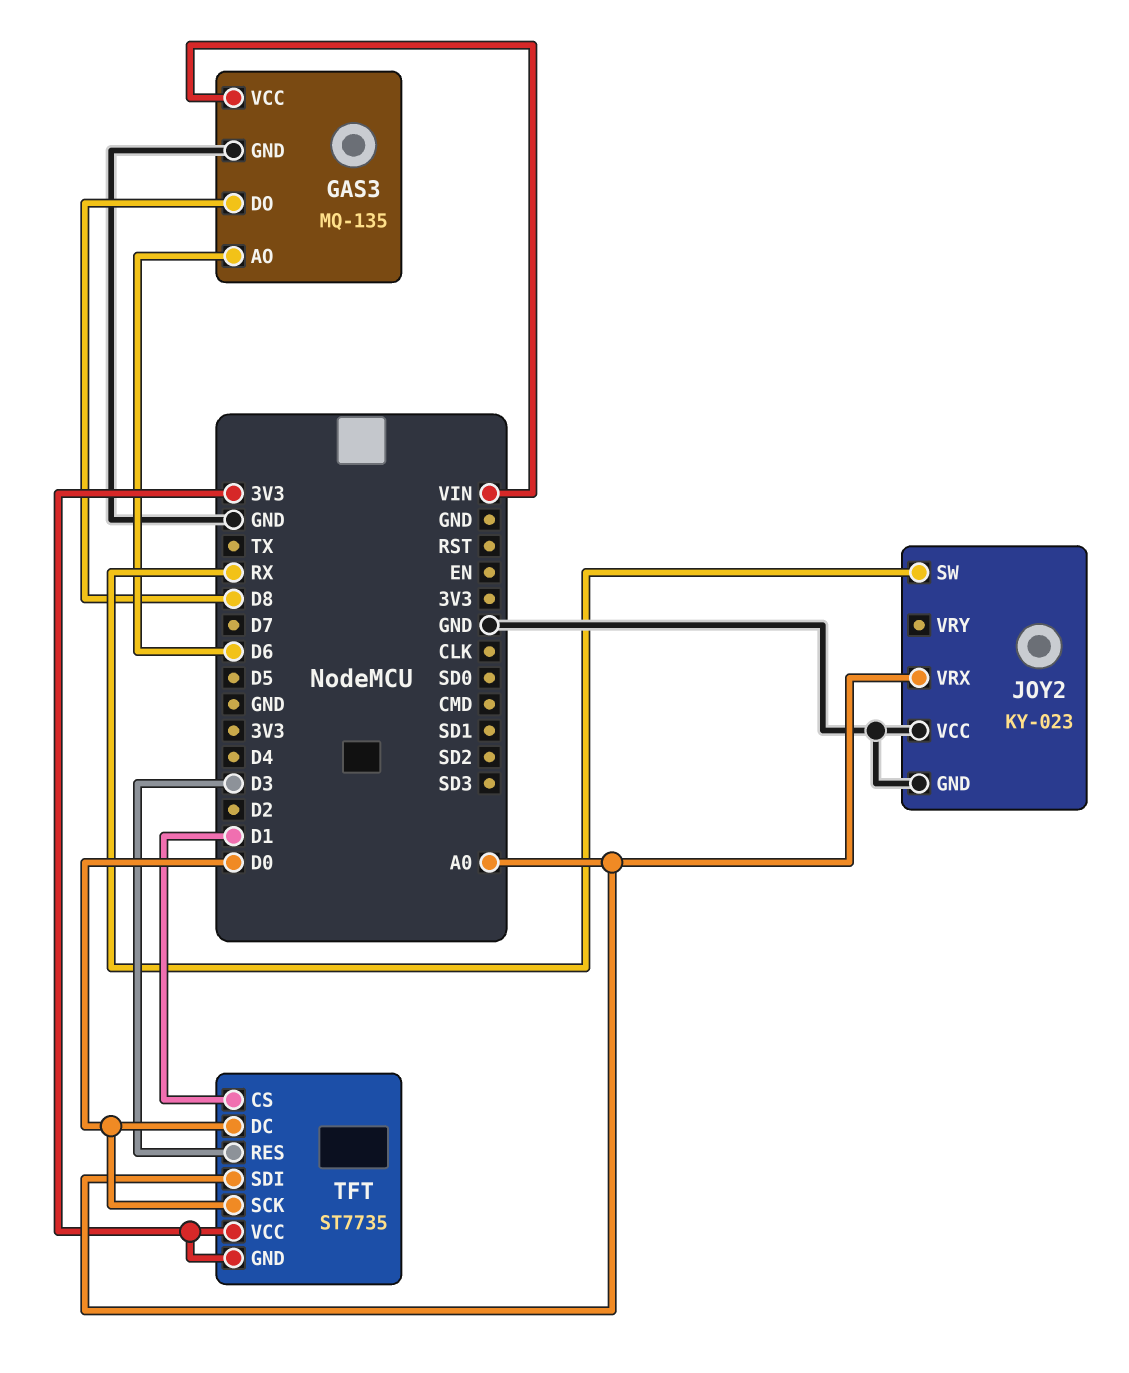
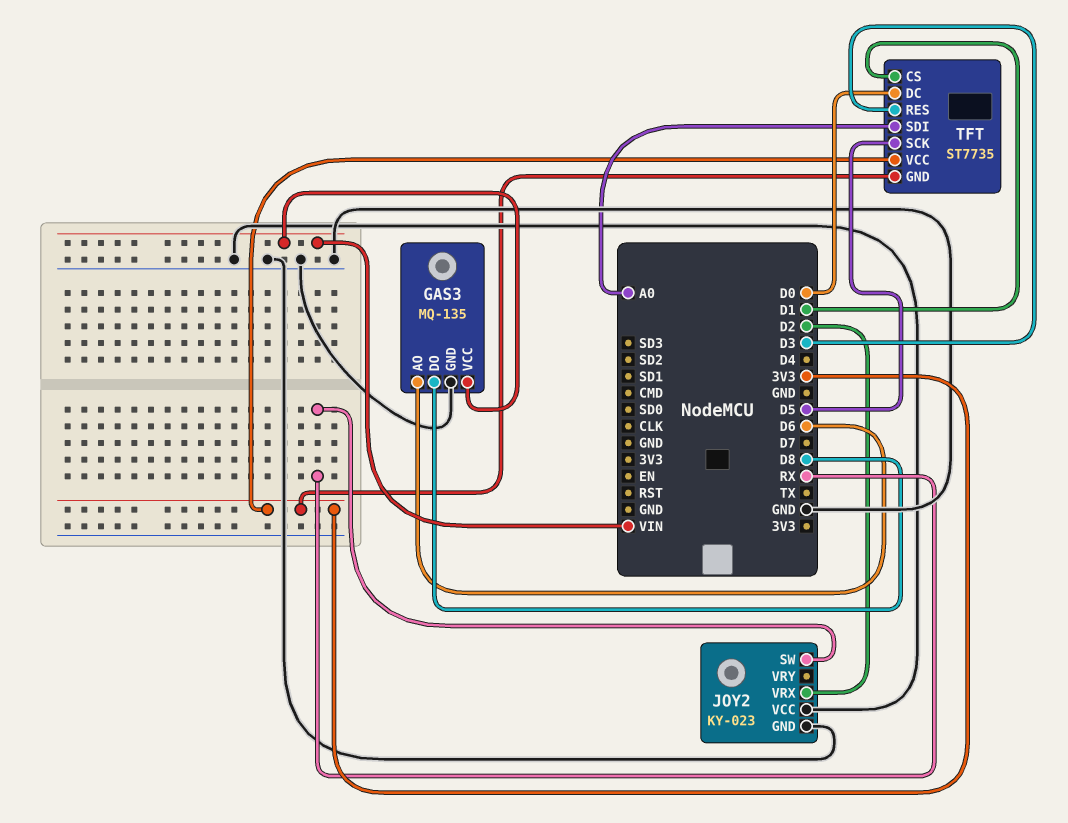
JOY2 pin VRX: A0 -> D2
TFT pin SCK: D0 -> D5

